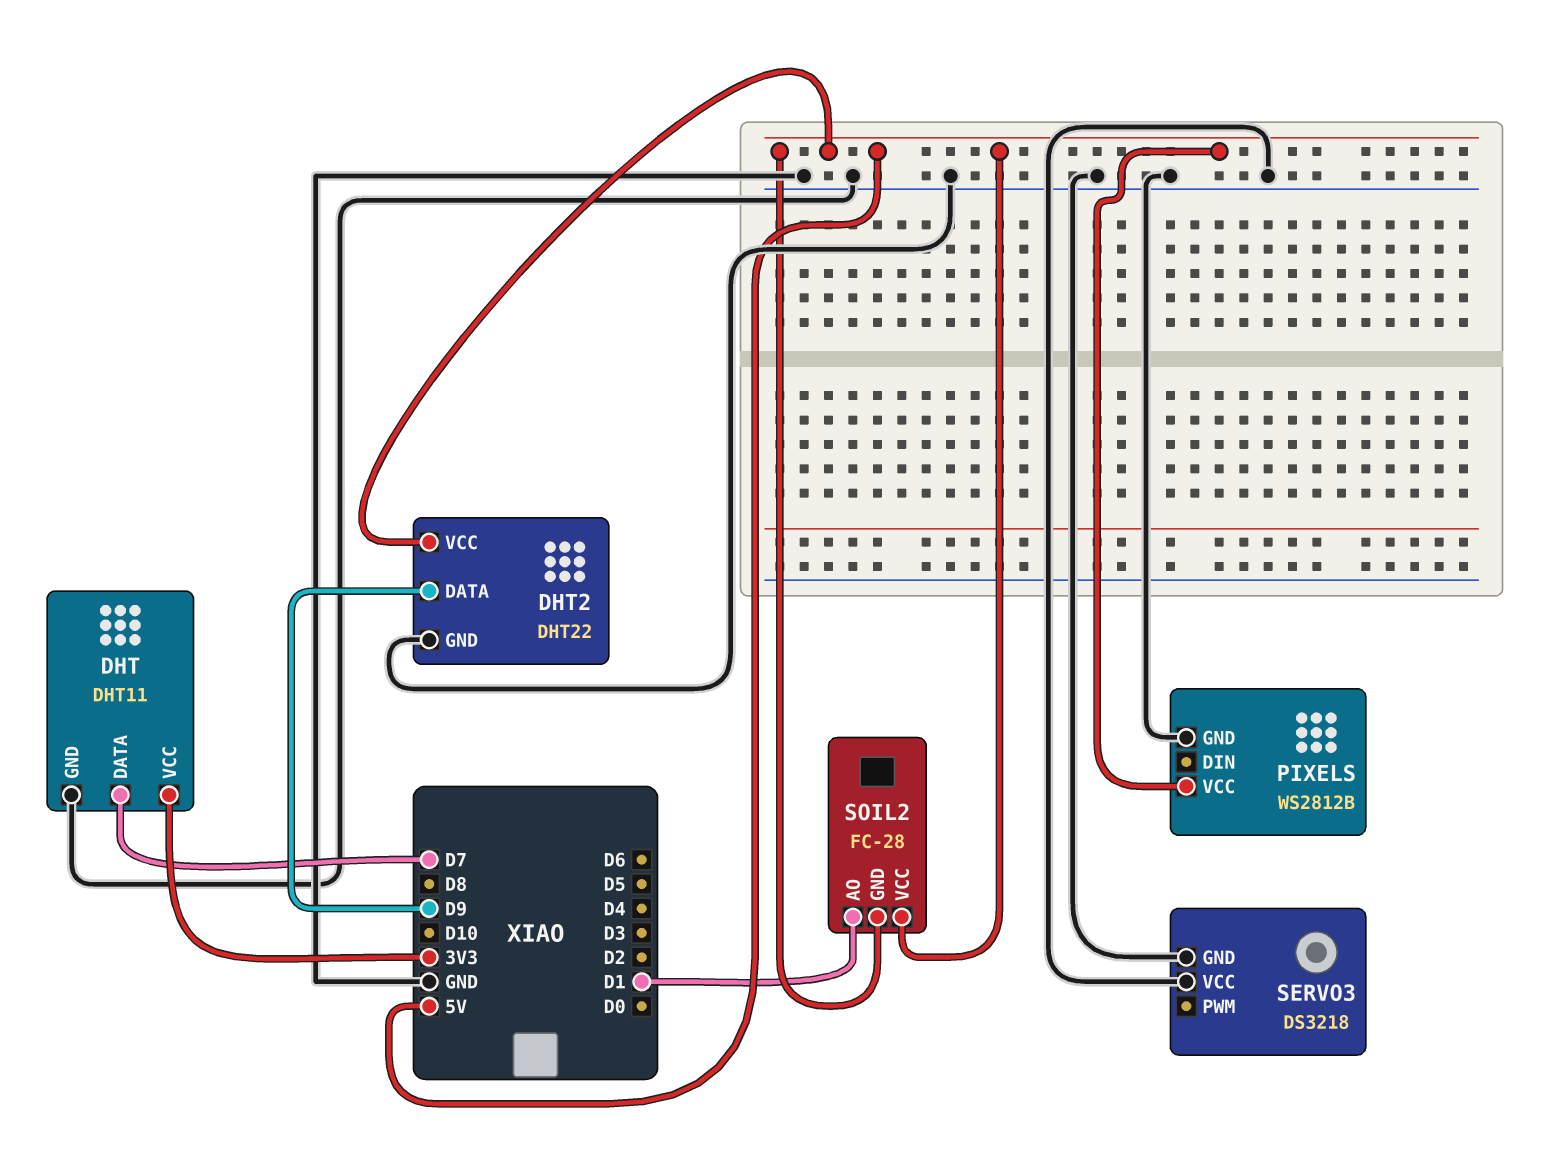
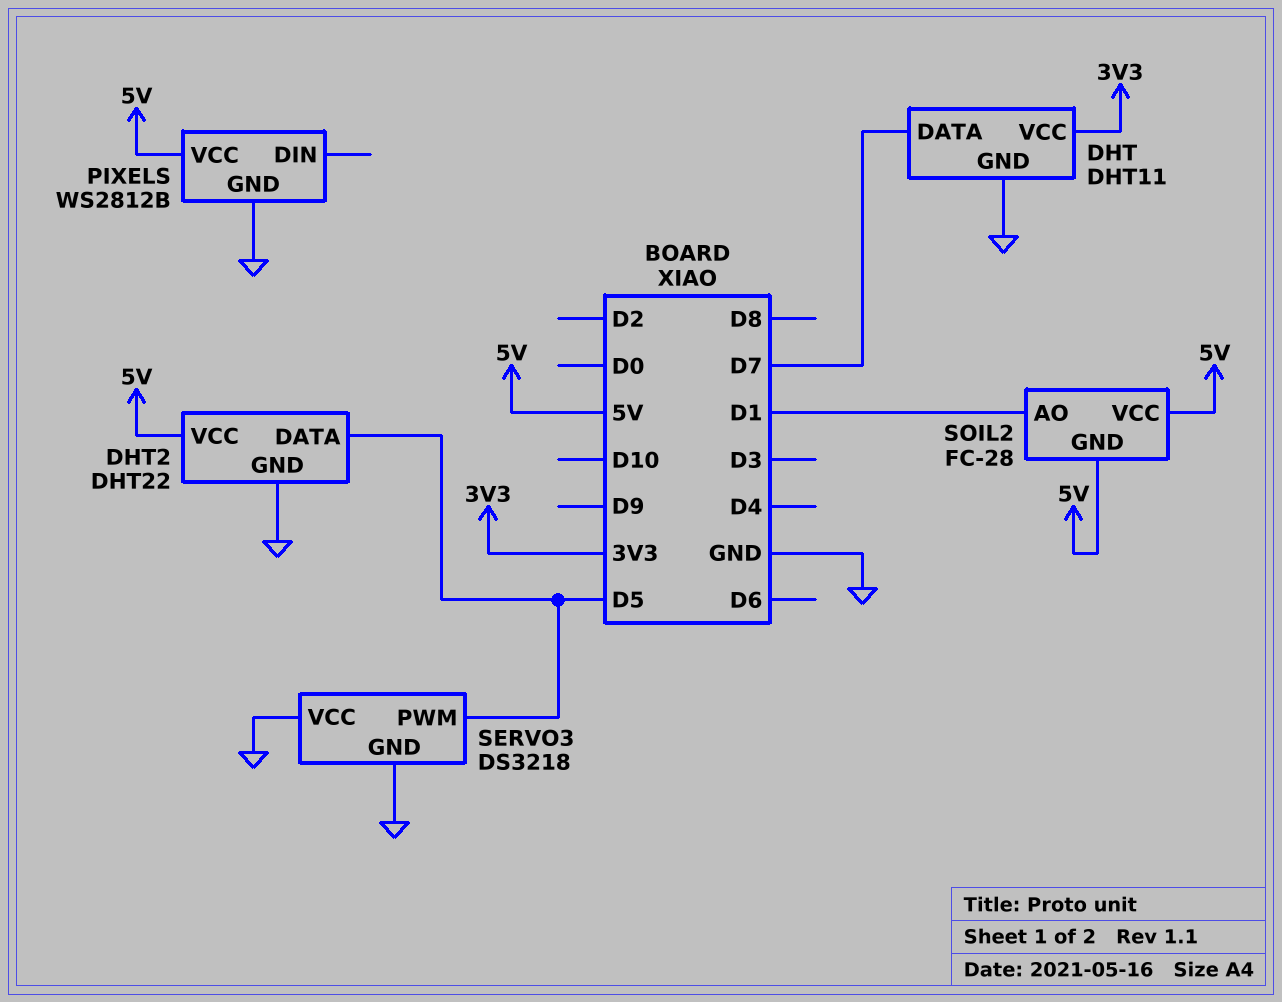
DHT2 pin DATA: D9 -> D5
SERVO3 pin PWM: none -> D5

